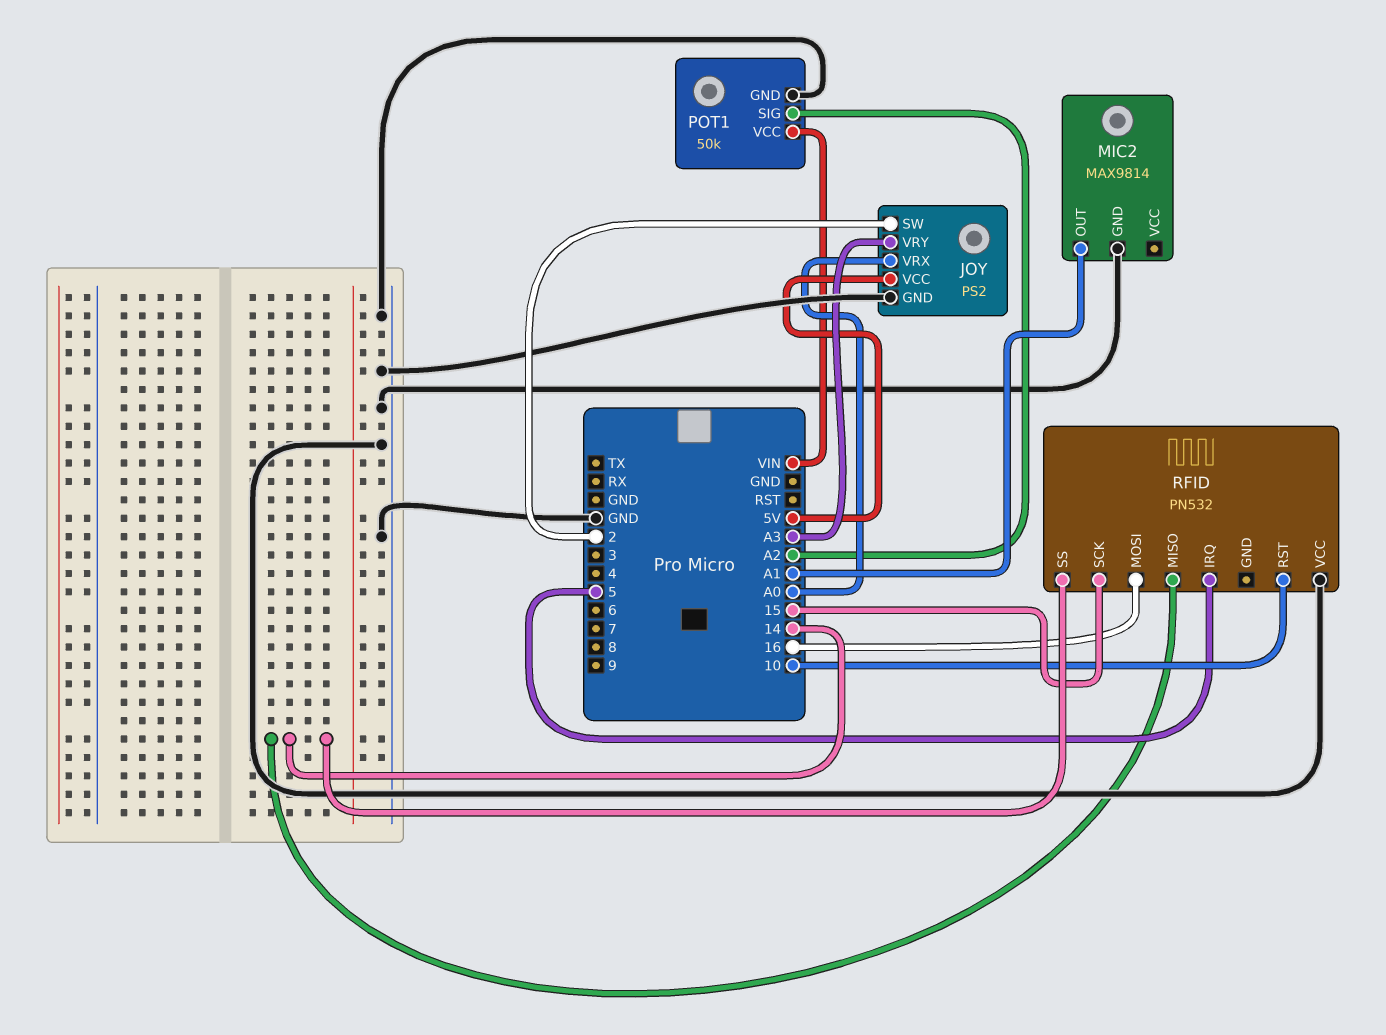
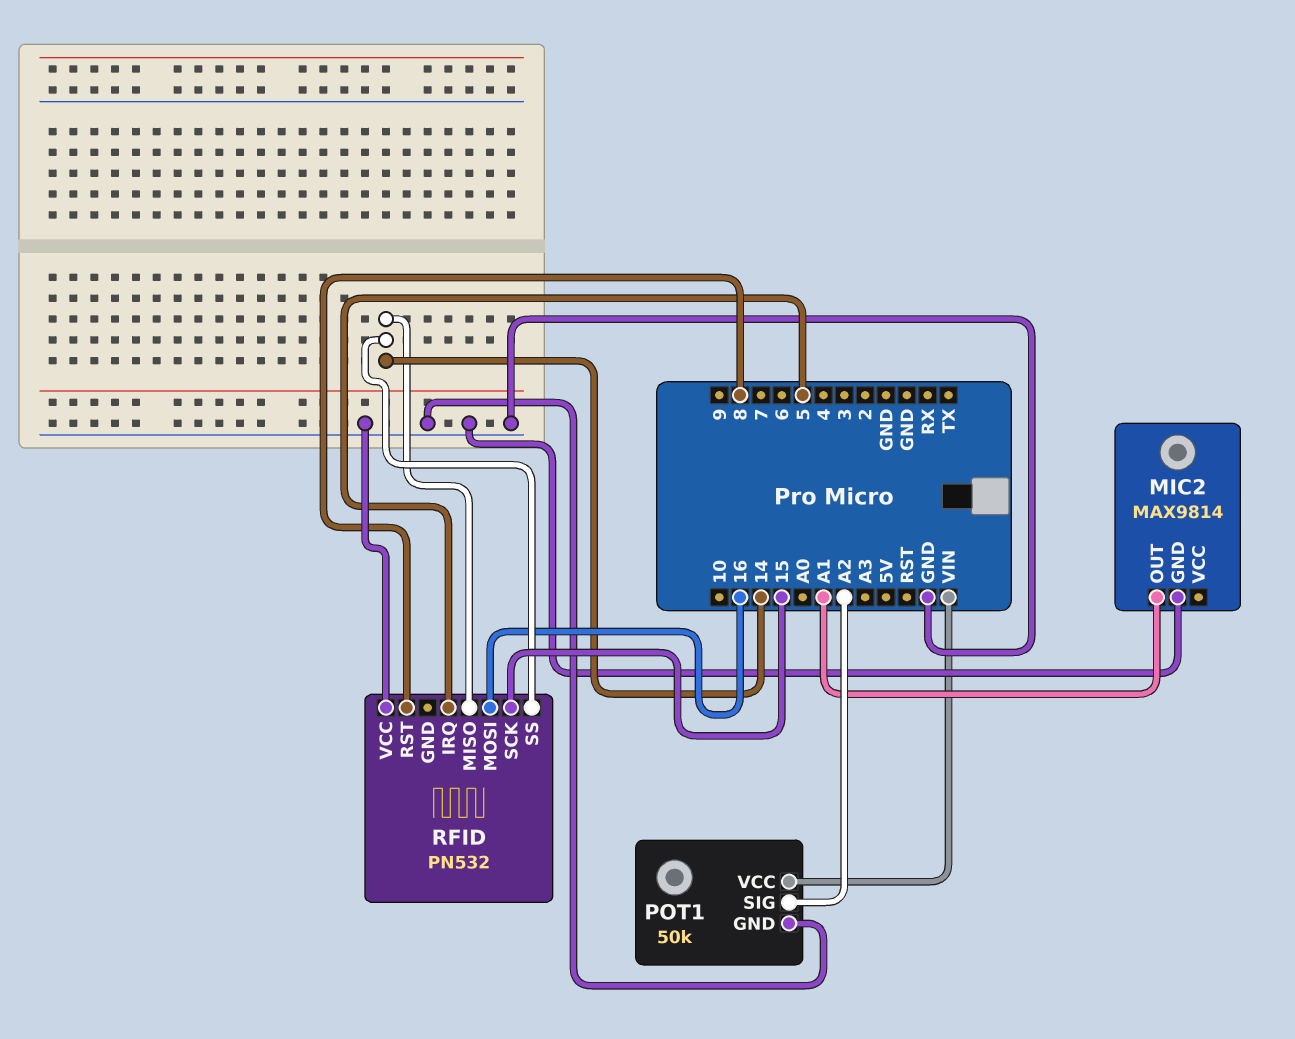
JOY: PS2 -> none
JOY pin GND: GND -> none
JOY pin SW: 2 -> none
JOY pin VCC: 5V -> none
JOY pin VRX: A0 -> none
JOY pin VRY: A3 -> none
RFID pin RST: 10 -> 8

